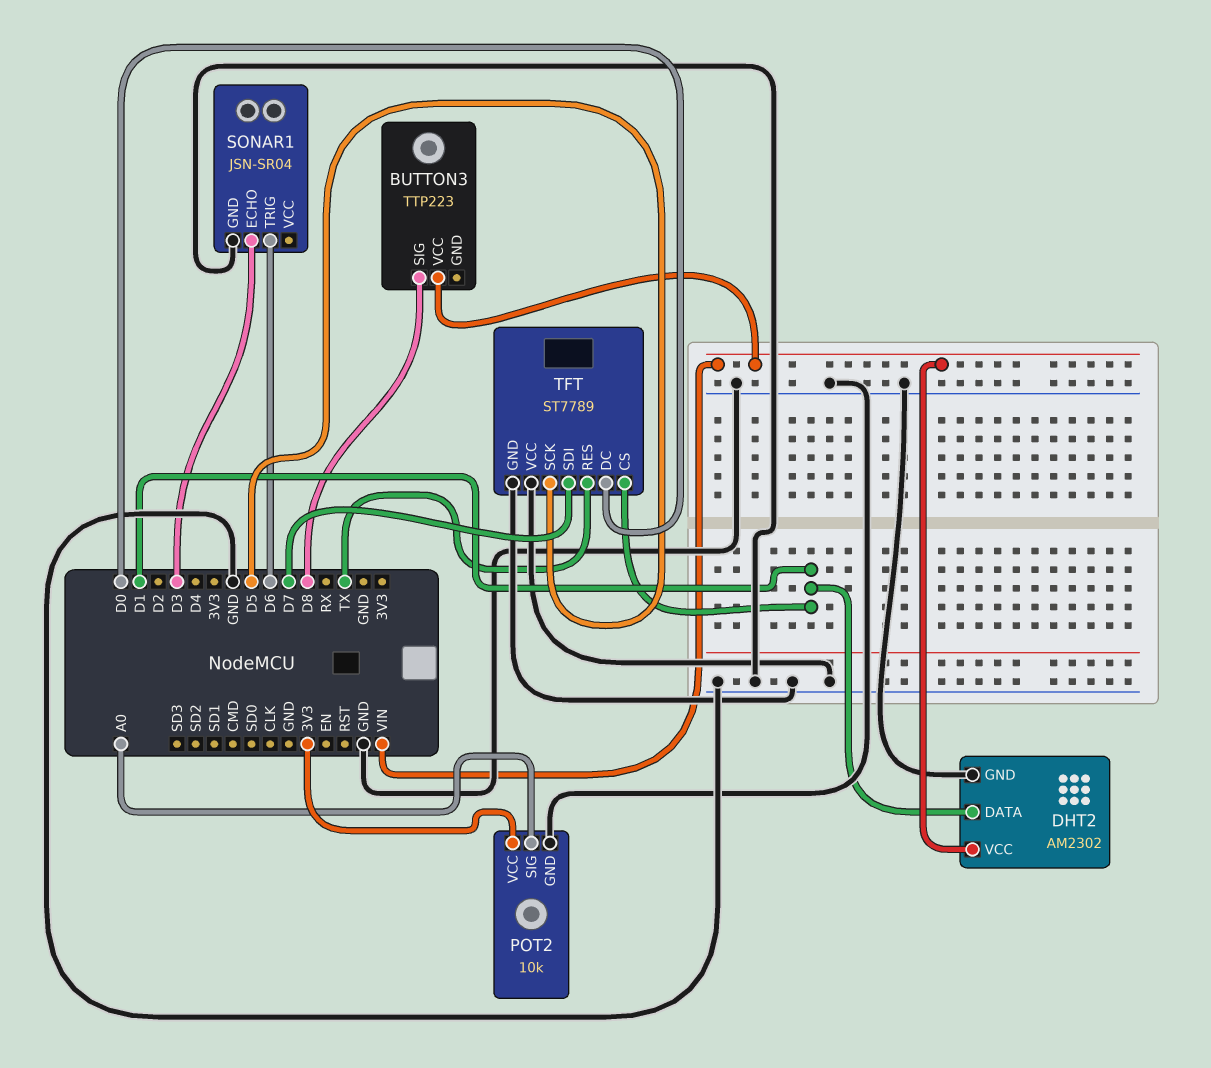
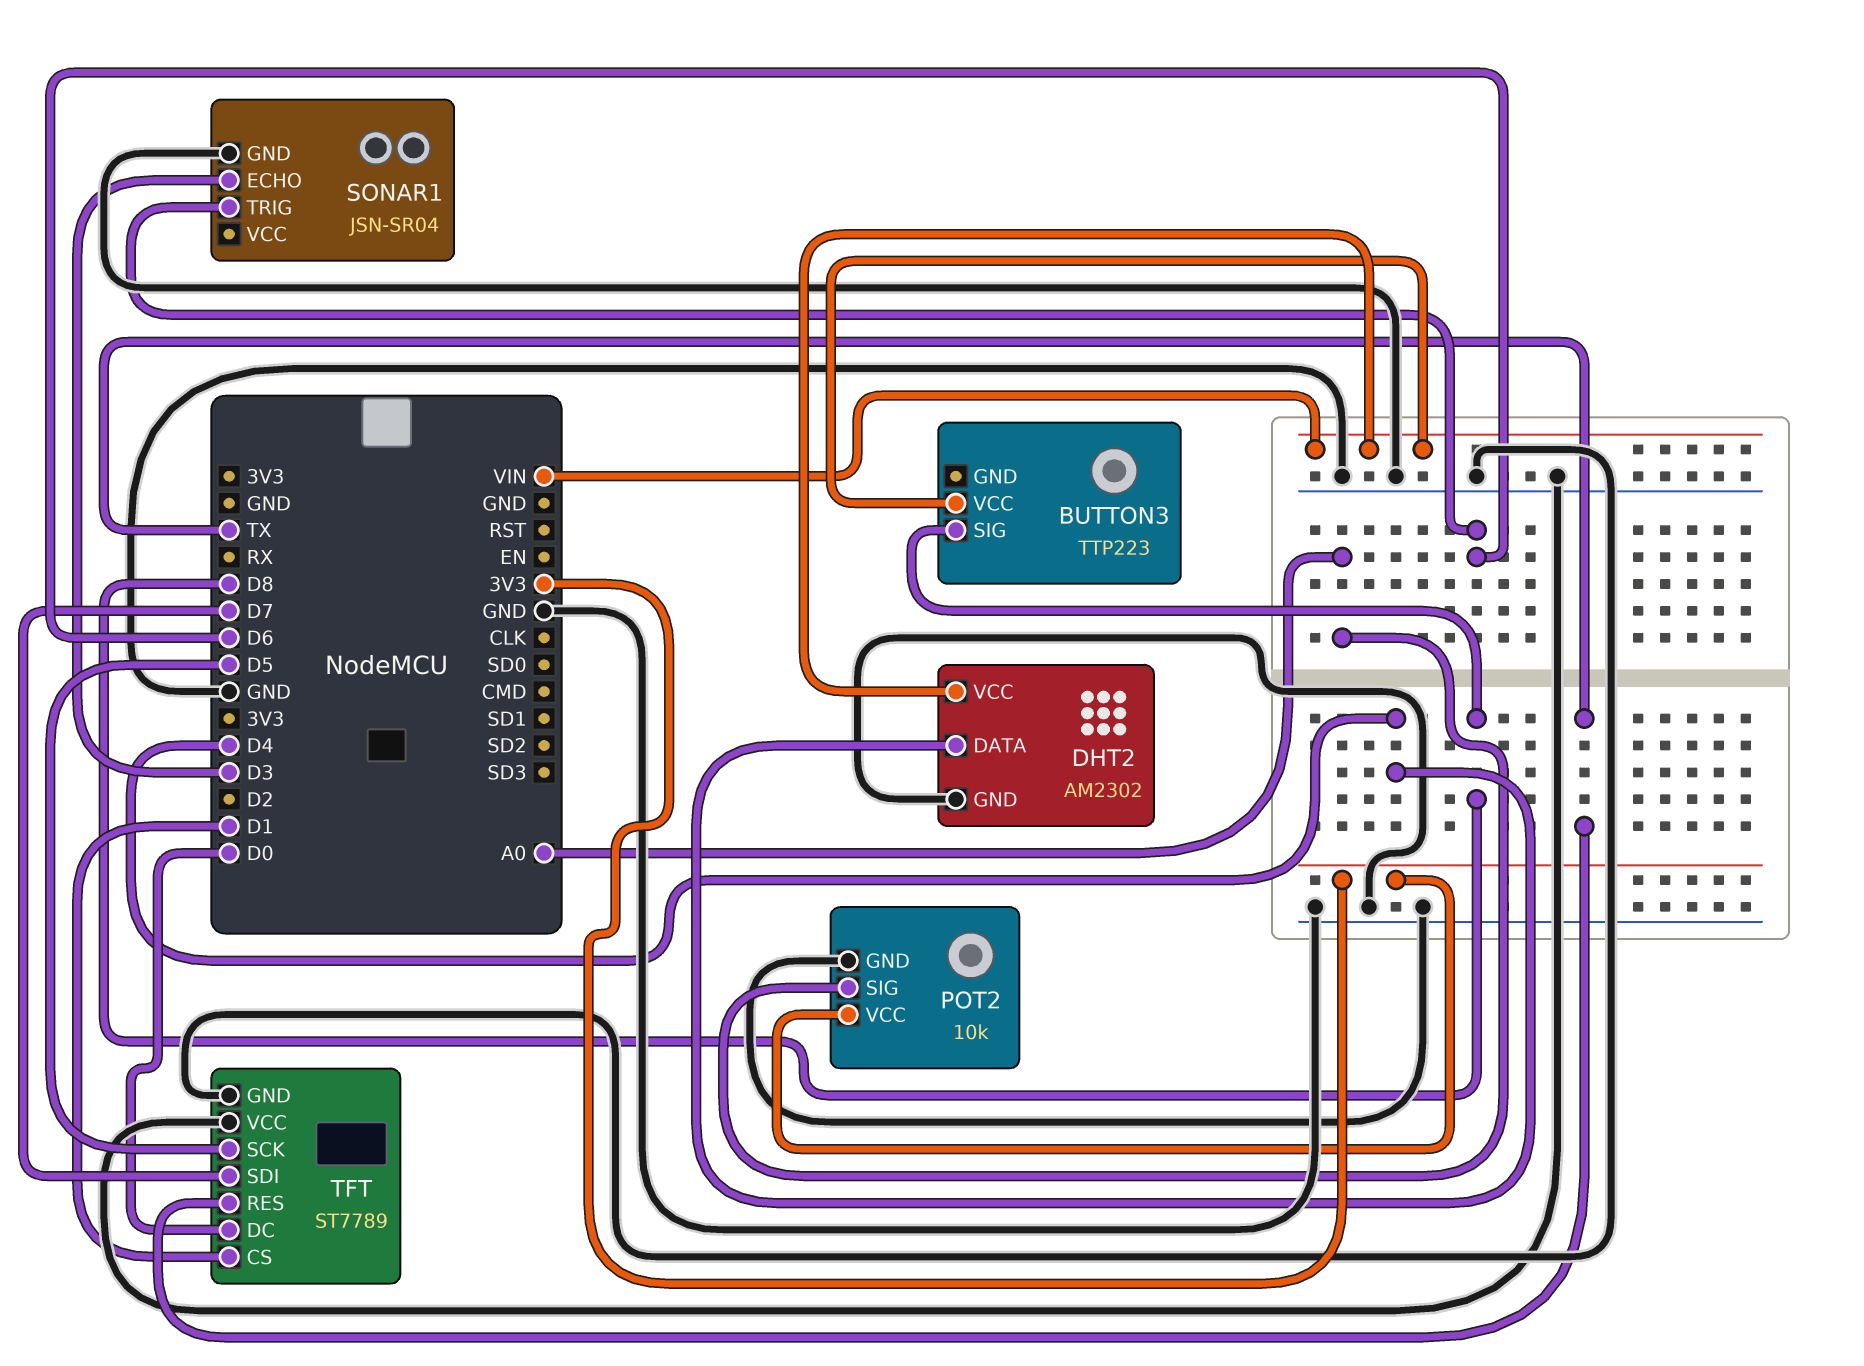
DHT2 pin DATA: D1 -> D4

